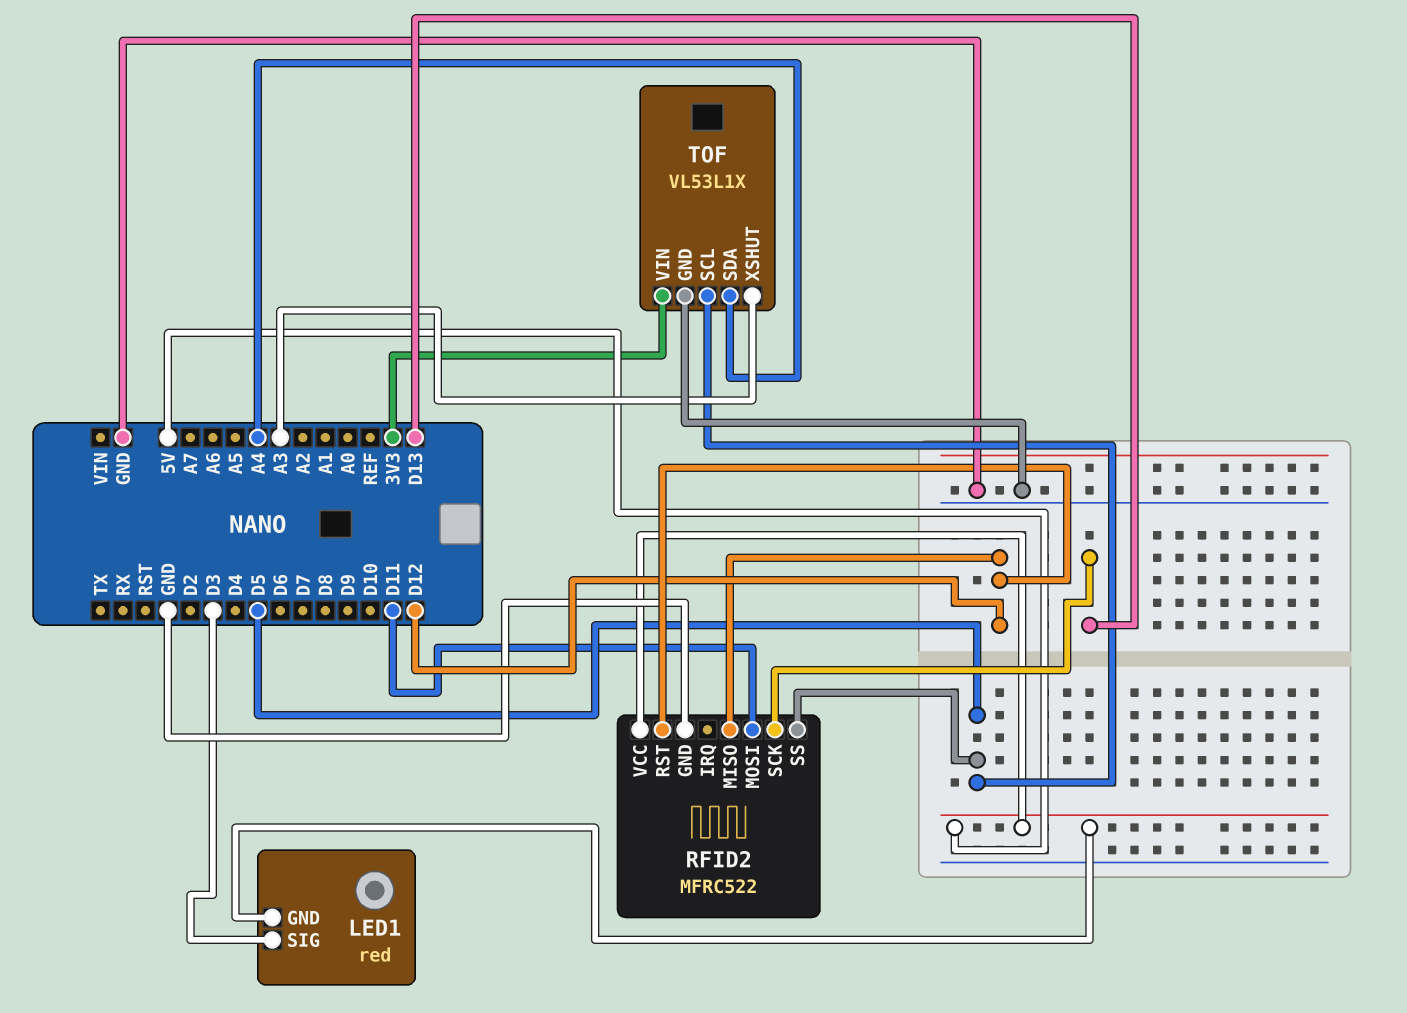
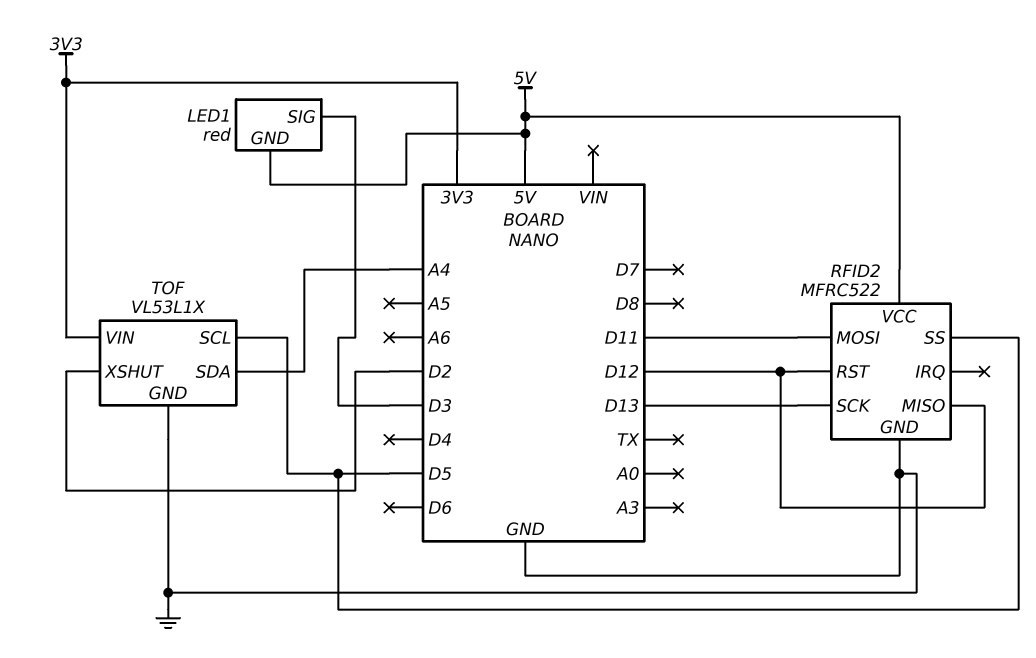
TOF pin XSHUT: A3 -> D2

